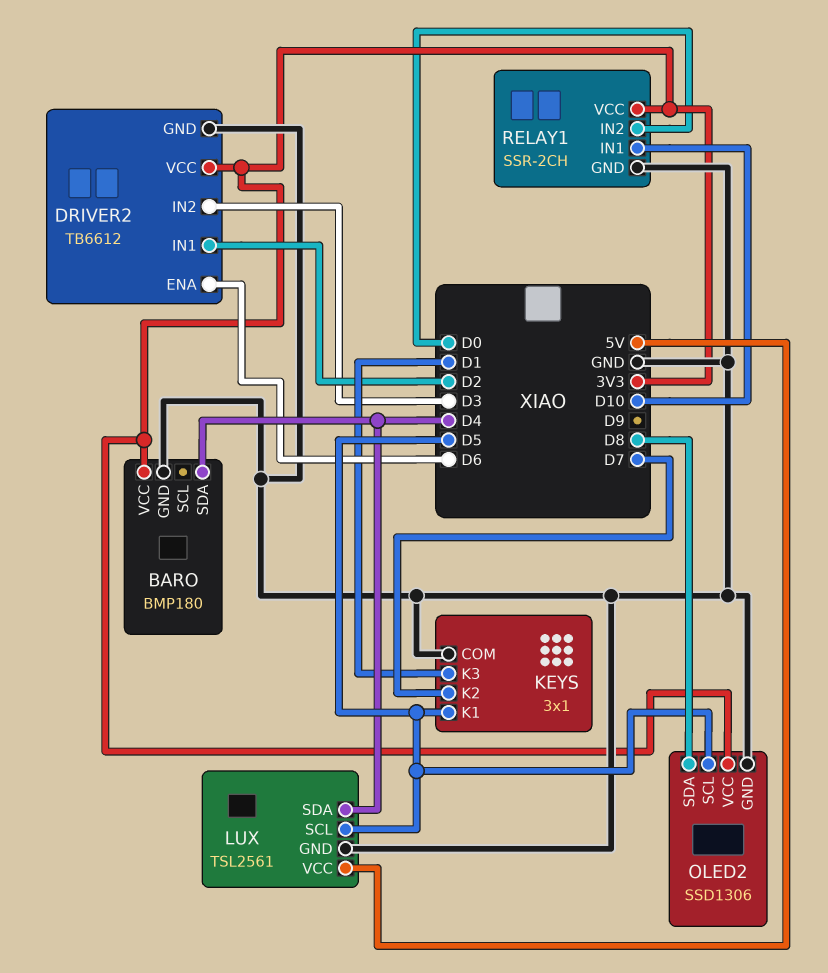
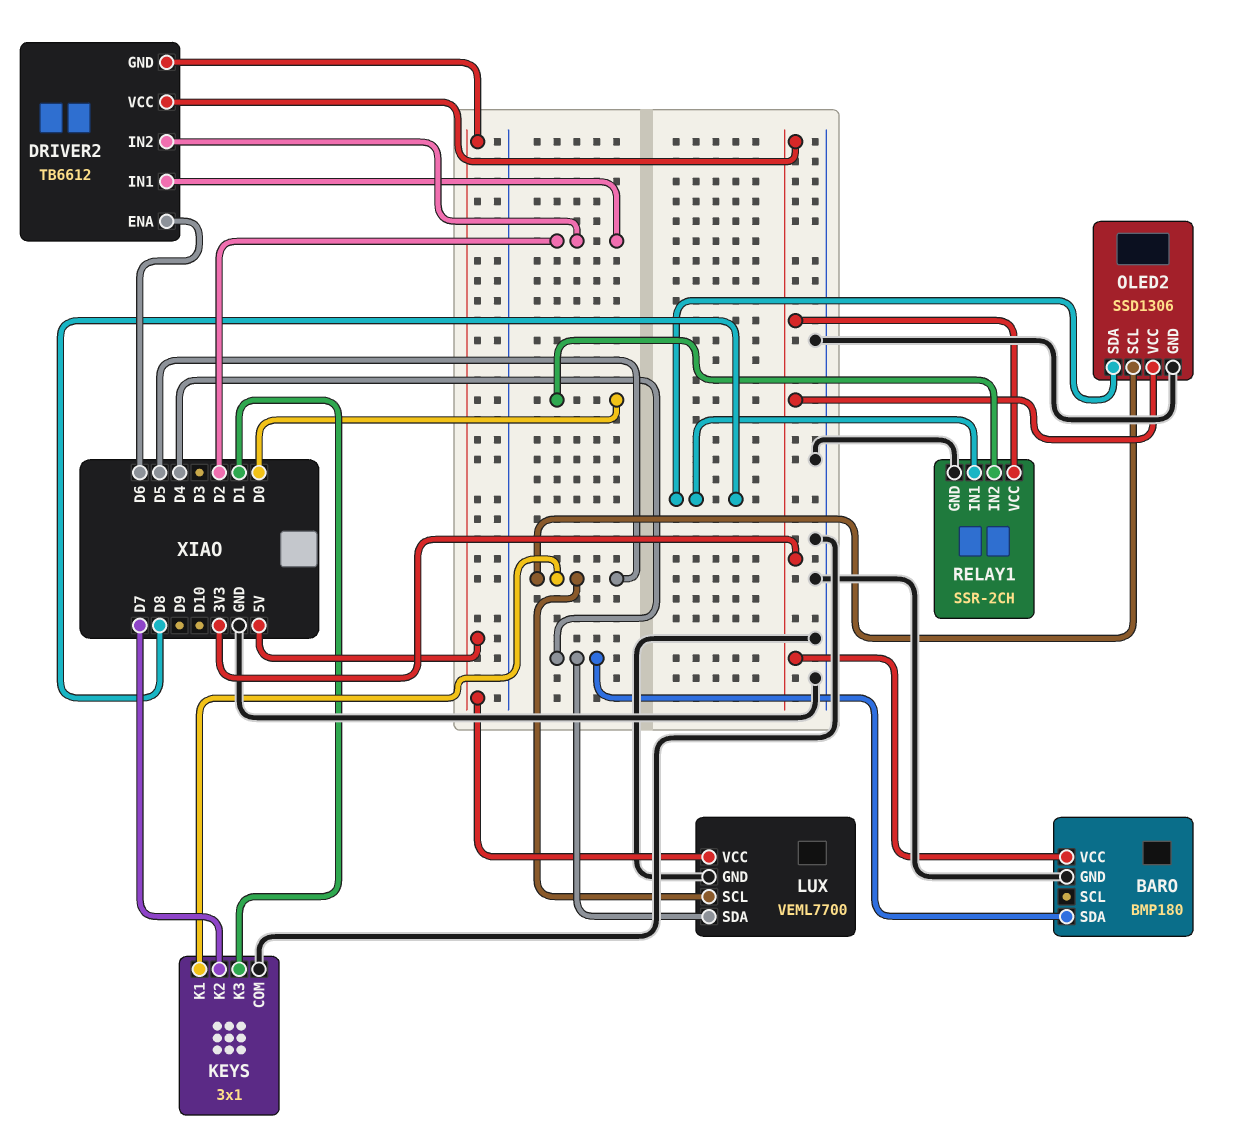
DRIVER2 pin GND: GND -> 5V
DRIVER2 pin IN2: D3 -> D2
LUX: TSL2561 -> VEML7700
RELAY1 pin IN1: D10 -> D8

